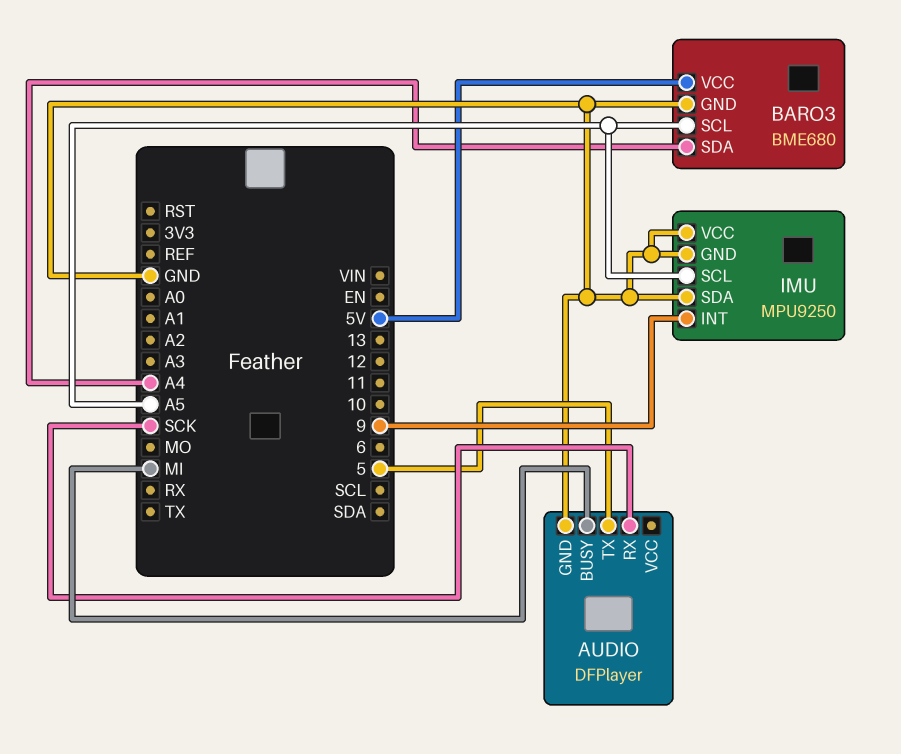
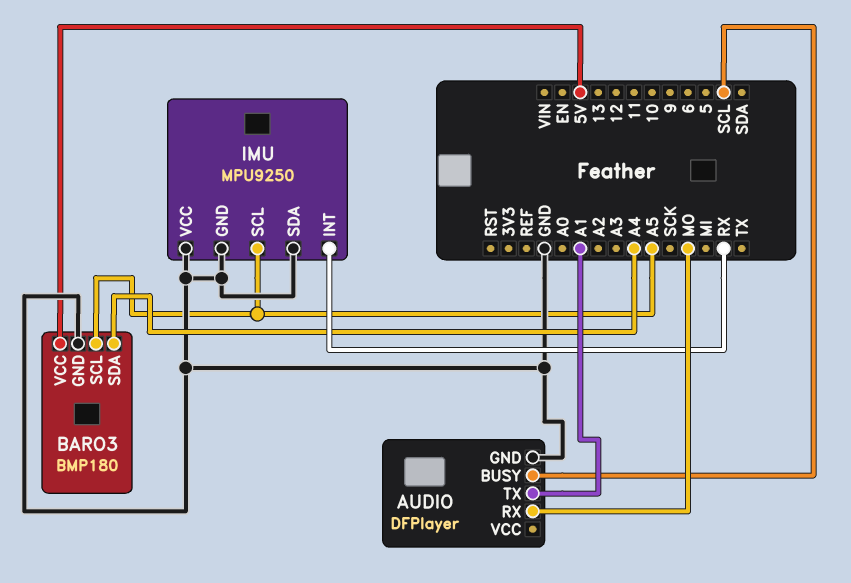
AUDIO pin BUSY: MI -> SCL
AUDIO pin RX: SCK -> MO
AUDIO pin TX: 5 -> A1
BARO3: BME680 -> BMP180
IMU pin INT: 9 -> RX

